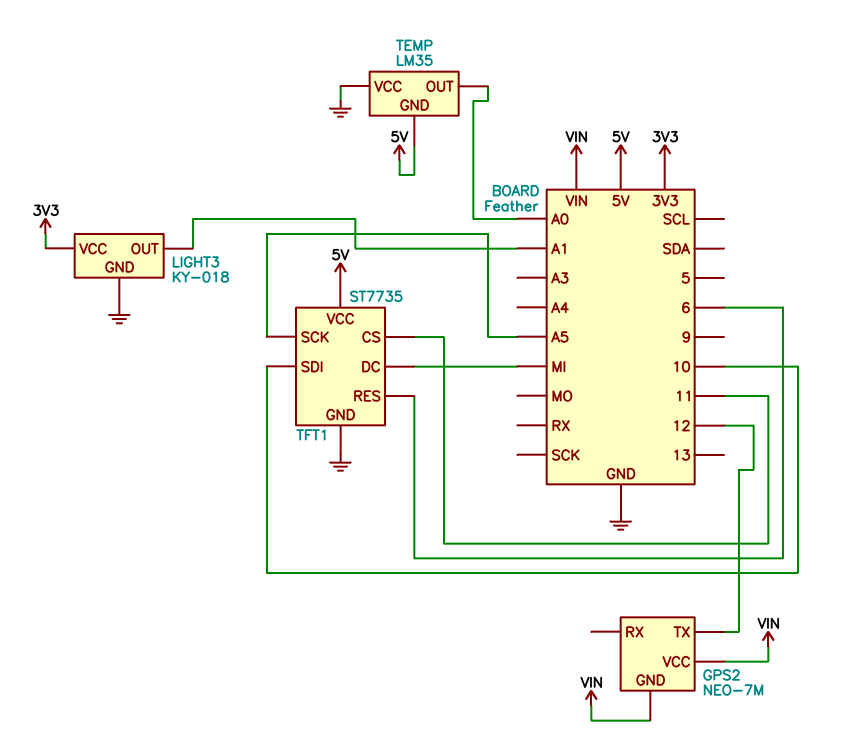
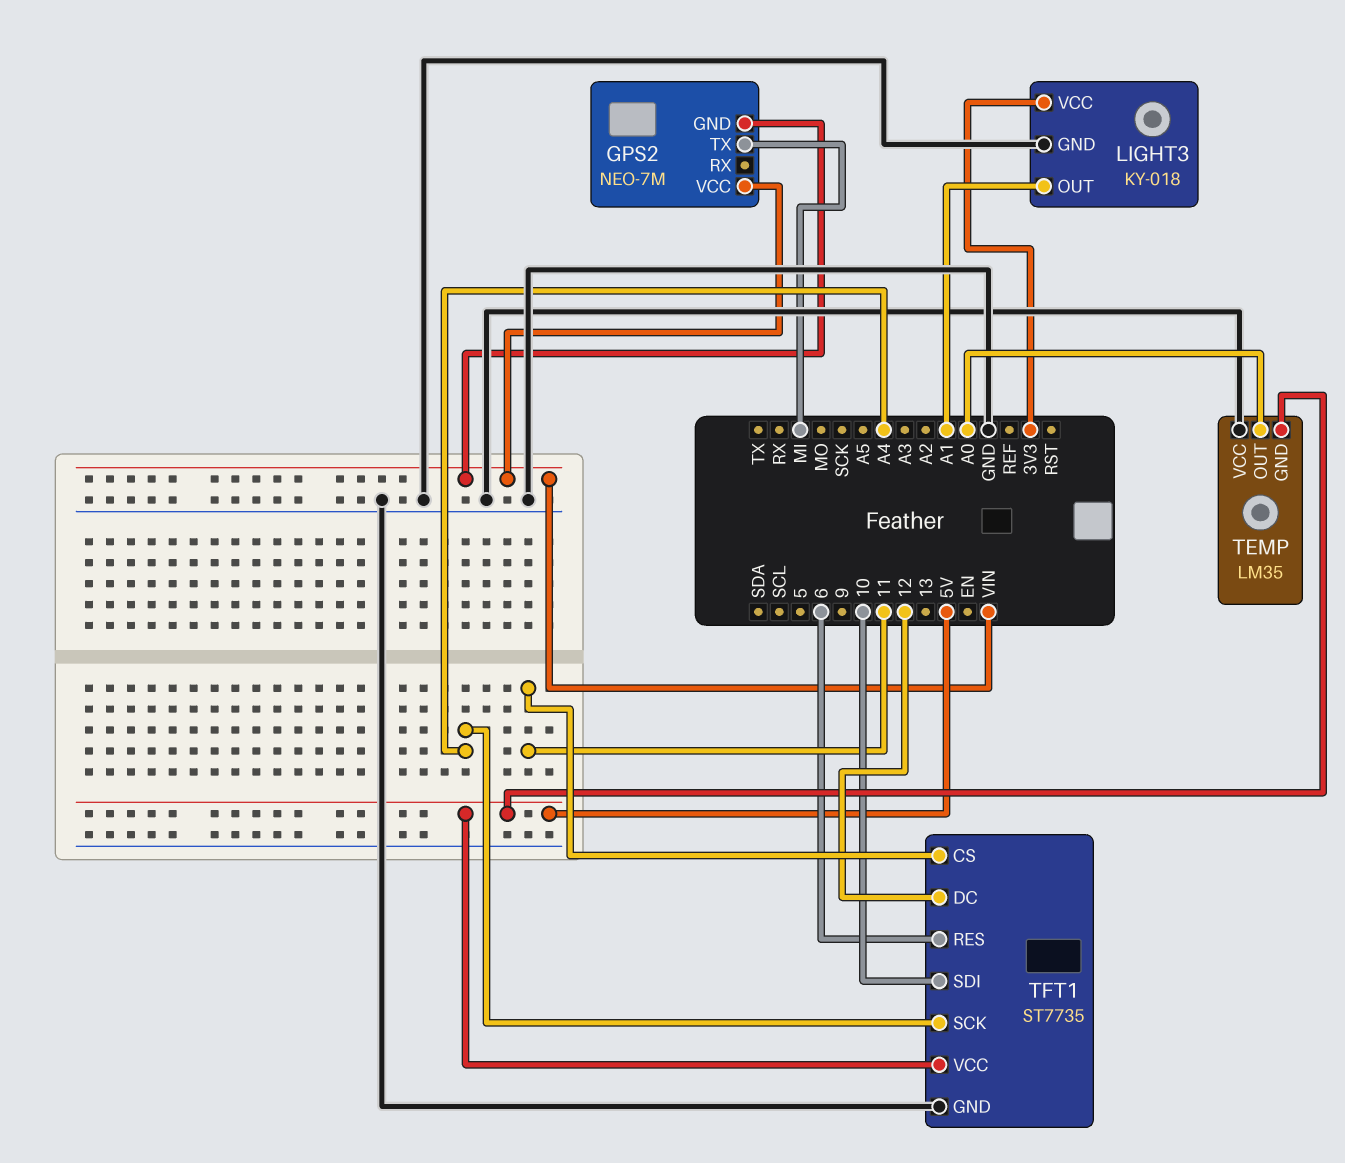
GPS2 pin TX: 12 -> MI
TFT1 pin DC: MI -> 12
TFT1 pin SCK: A5 -> A4

